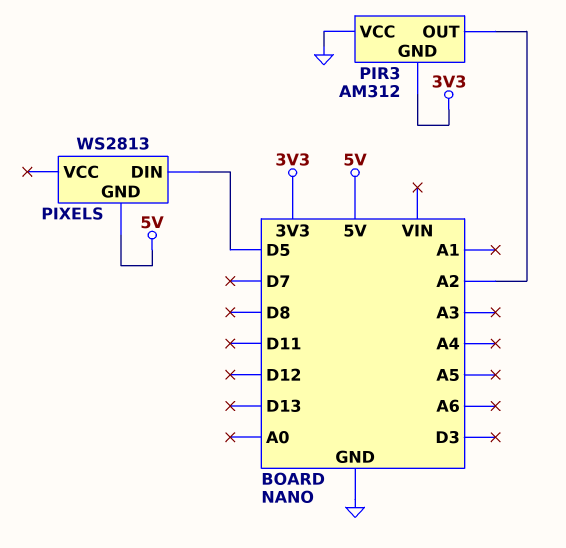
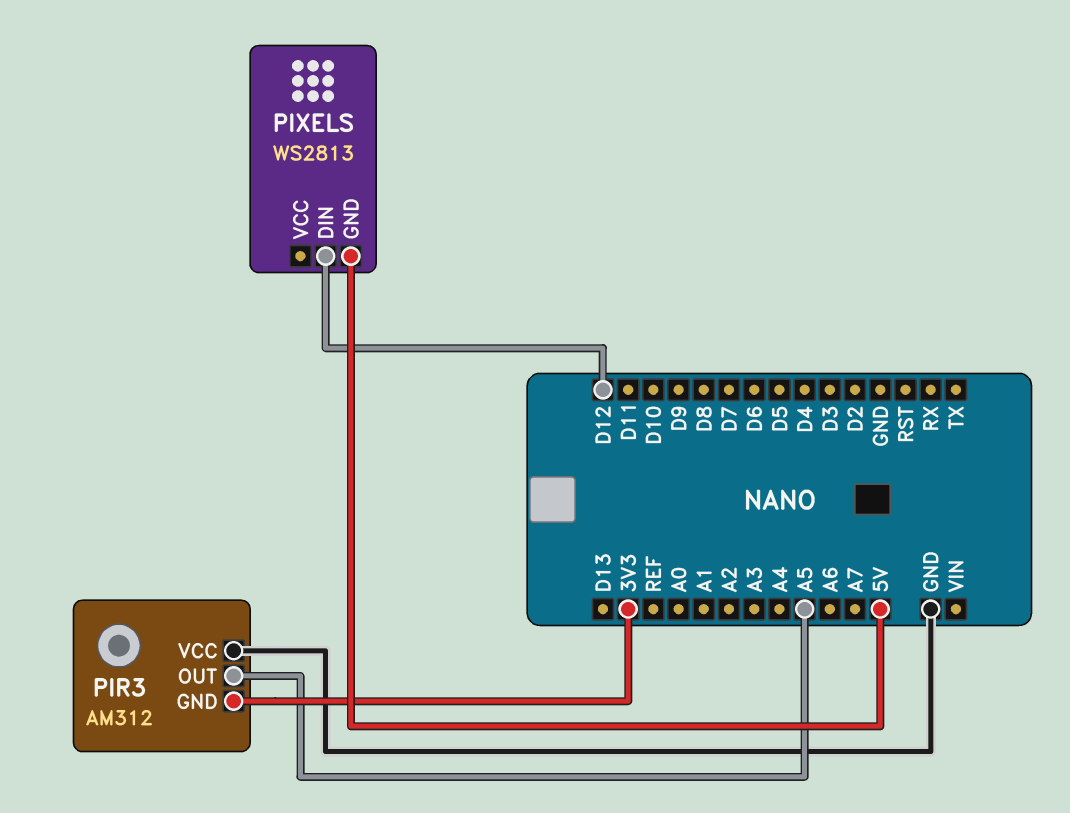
PIR3 pin OUT: A2 -> A5
PIXELS pin DIN: D5 -> D12

